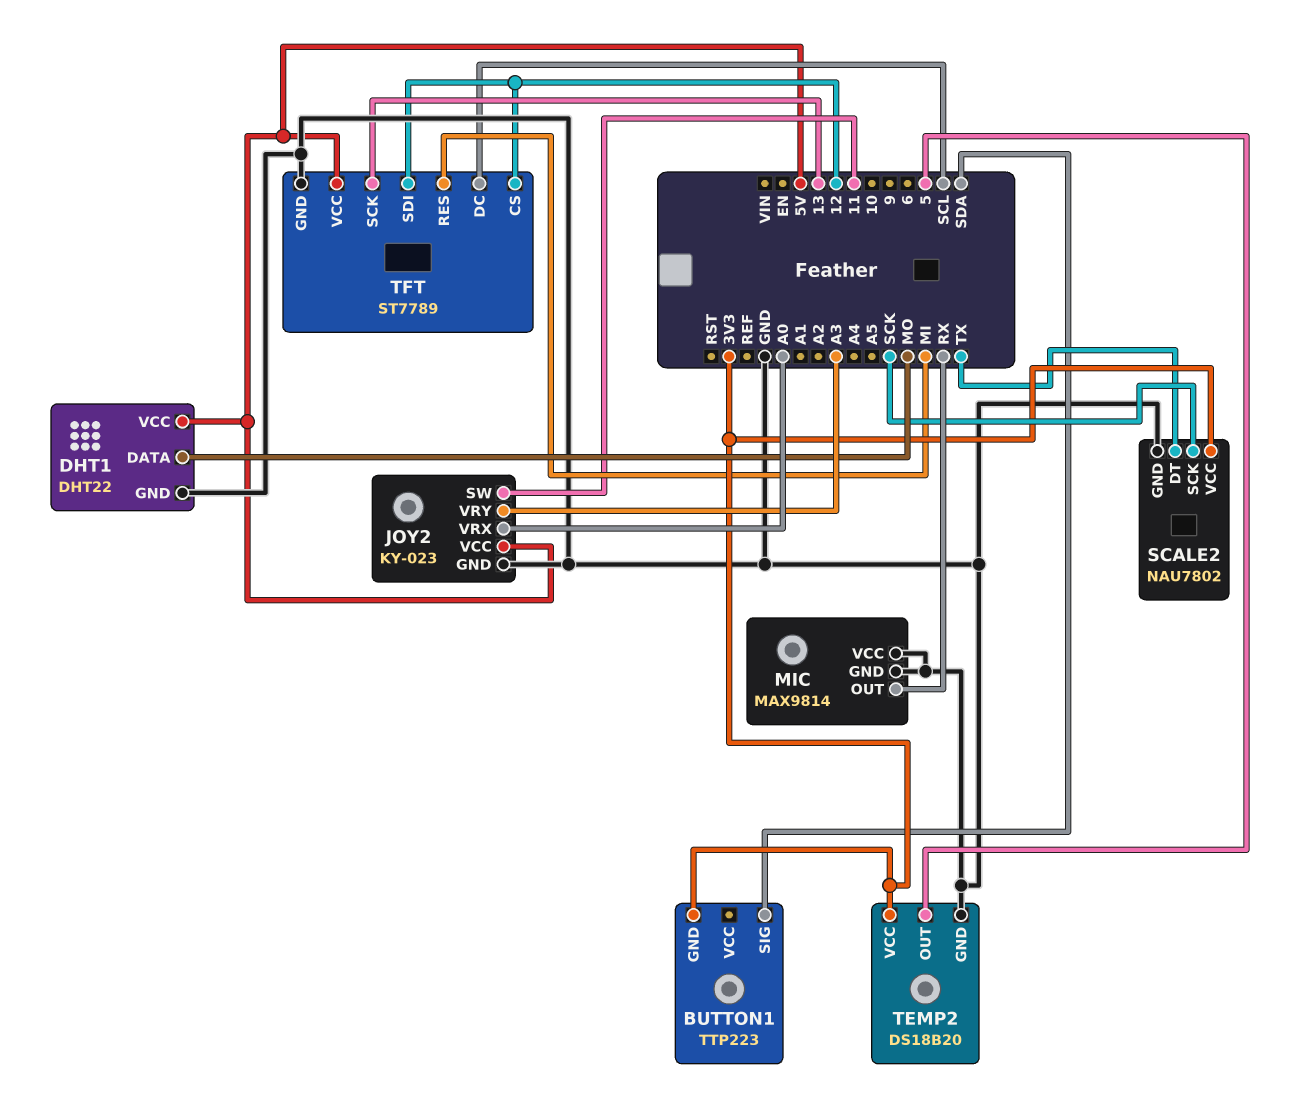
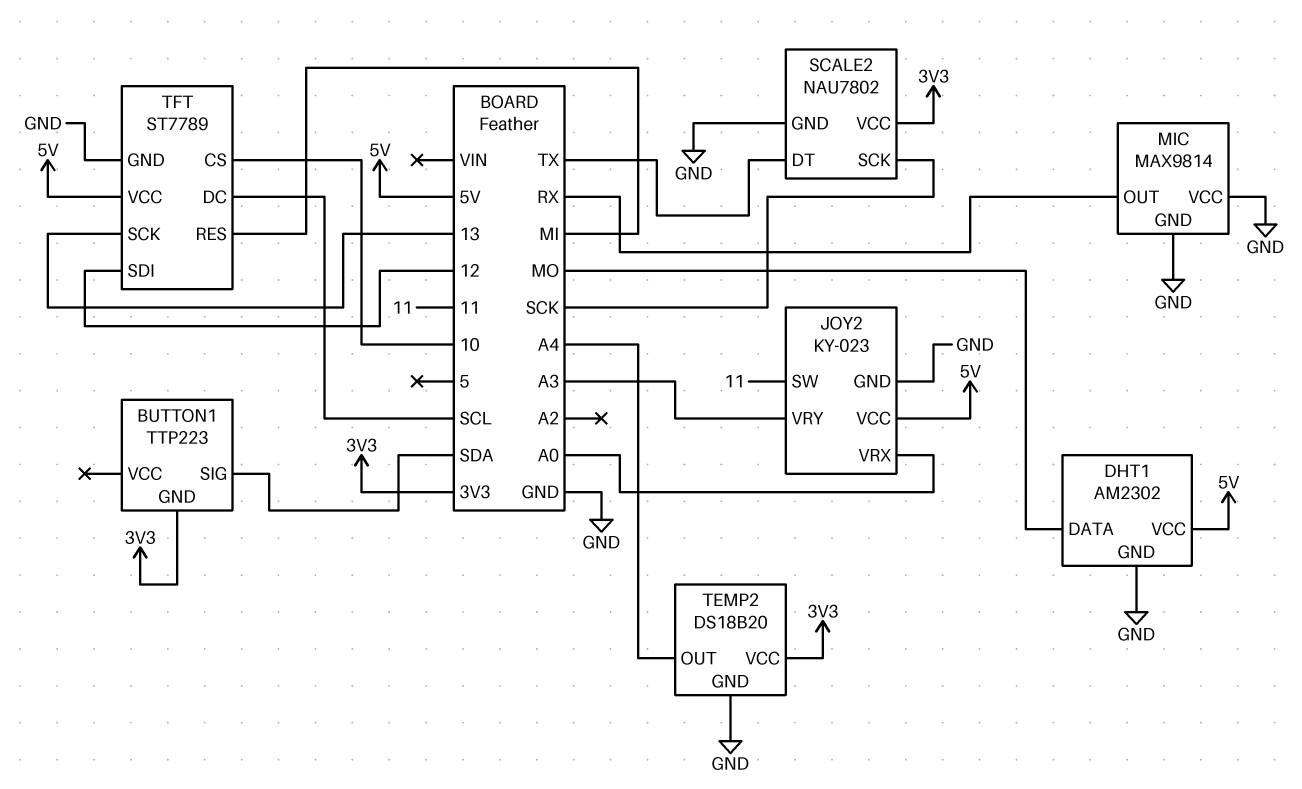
DHT1: DHT22 -> AM2302
TEMP2 pin OUT: 5 -> A4
TFT pin CS: 12 -> 10

